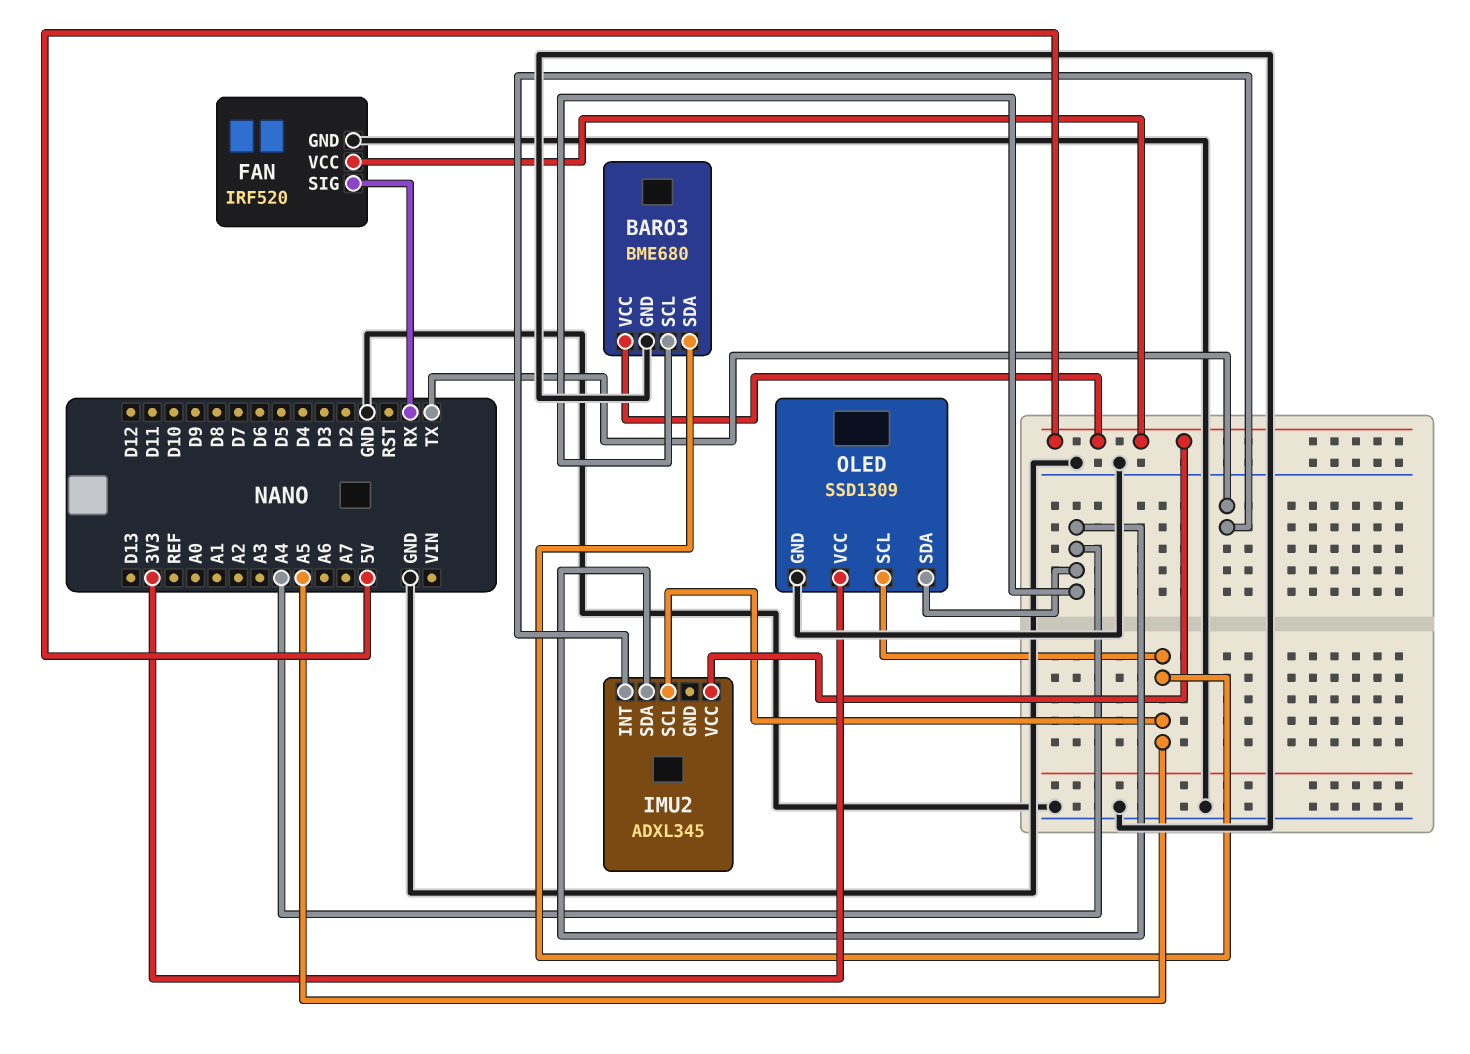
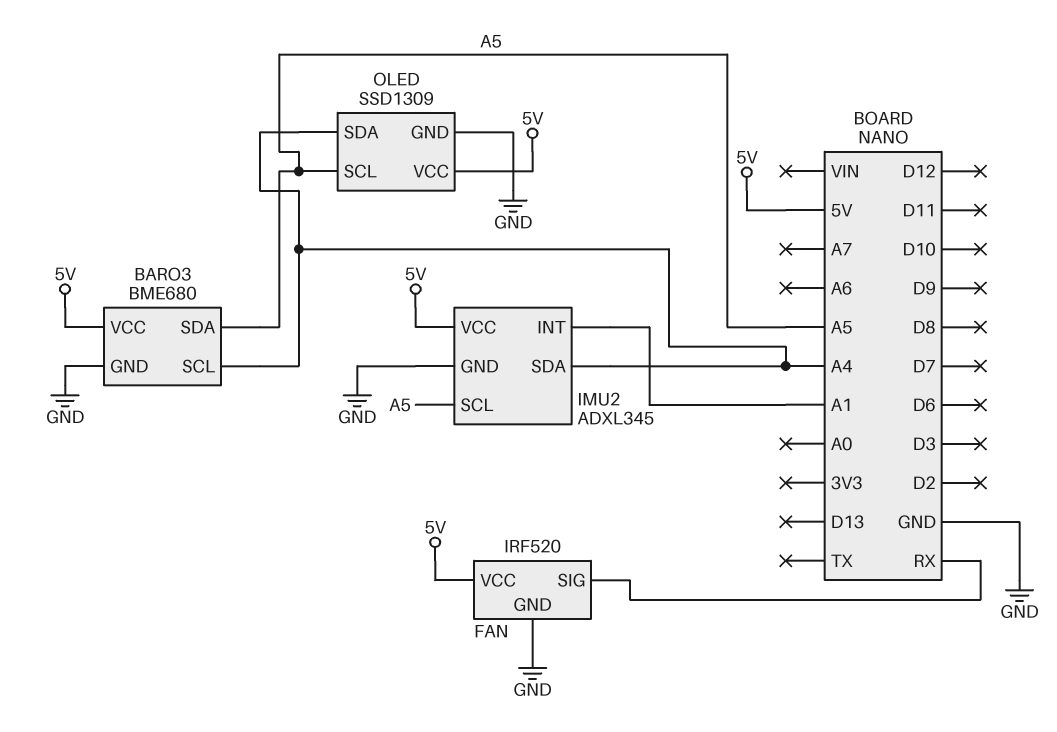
IMU2 pin GND: none -> GND
IMU2 pin INT: TX -> A1
OLED pin VCC: 3V3 -> 5V

